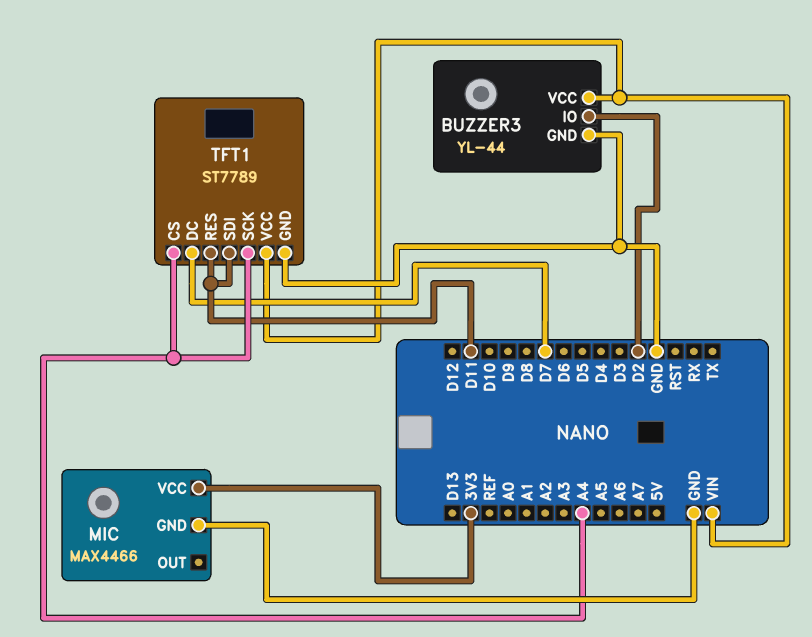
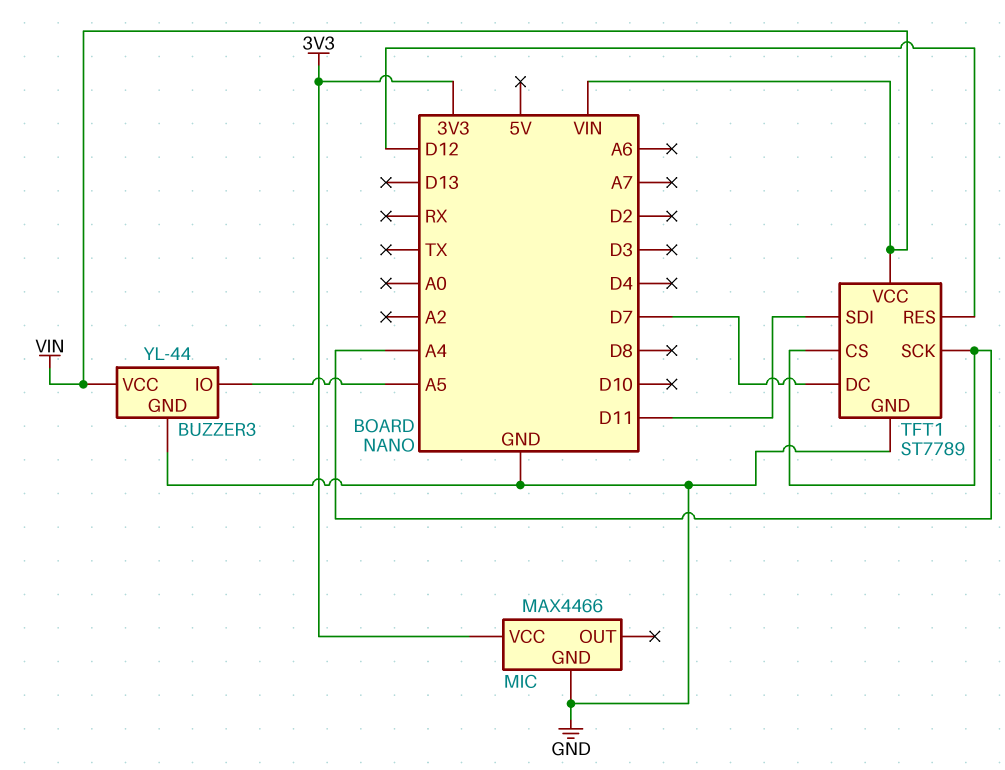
BUZZER3 pin IO: D2 -> A5
TFT1 pin RES: D11 -> D12

